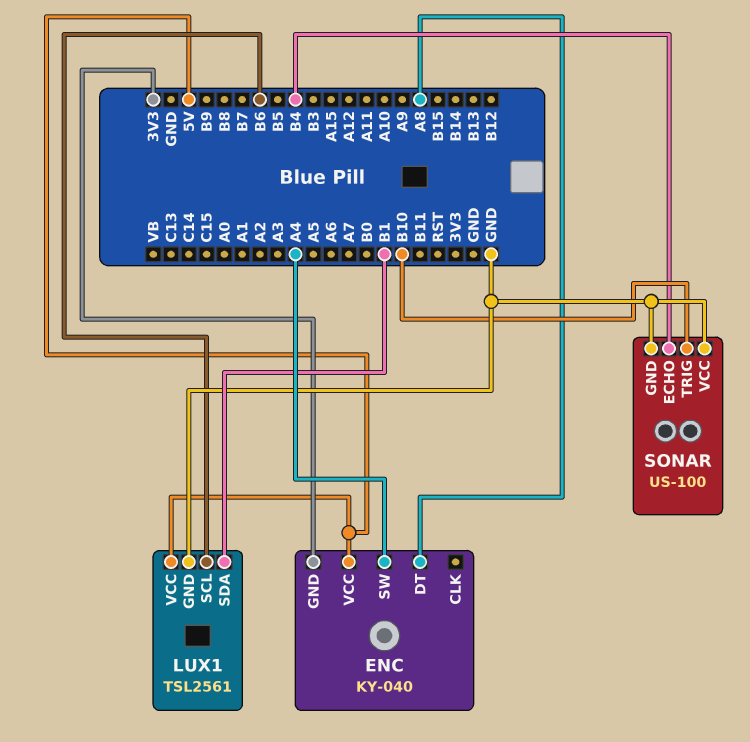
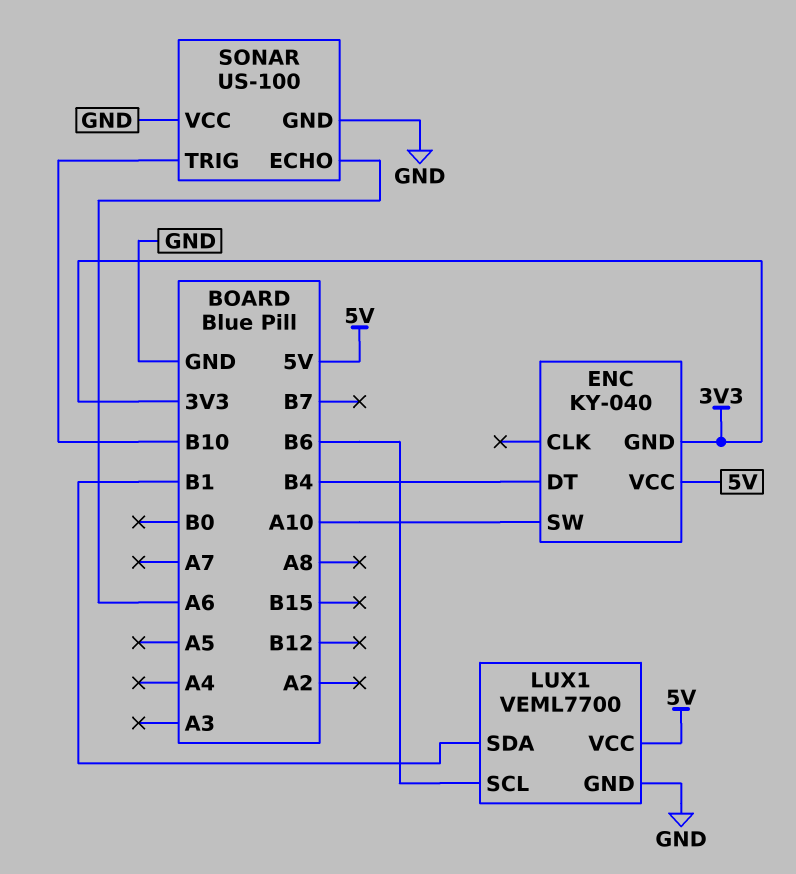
ENC pin DT: A8 -> B4
ENC pin SW: A4 -> A10
LUX1: TSL2561 -> VEML7700
SONAR pin ECHO: B4 -> A6

